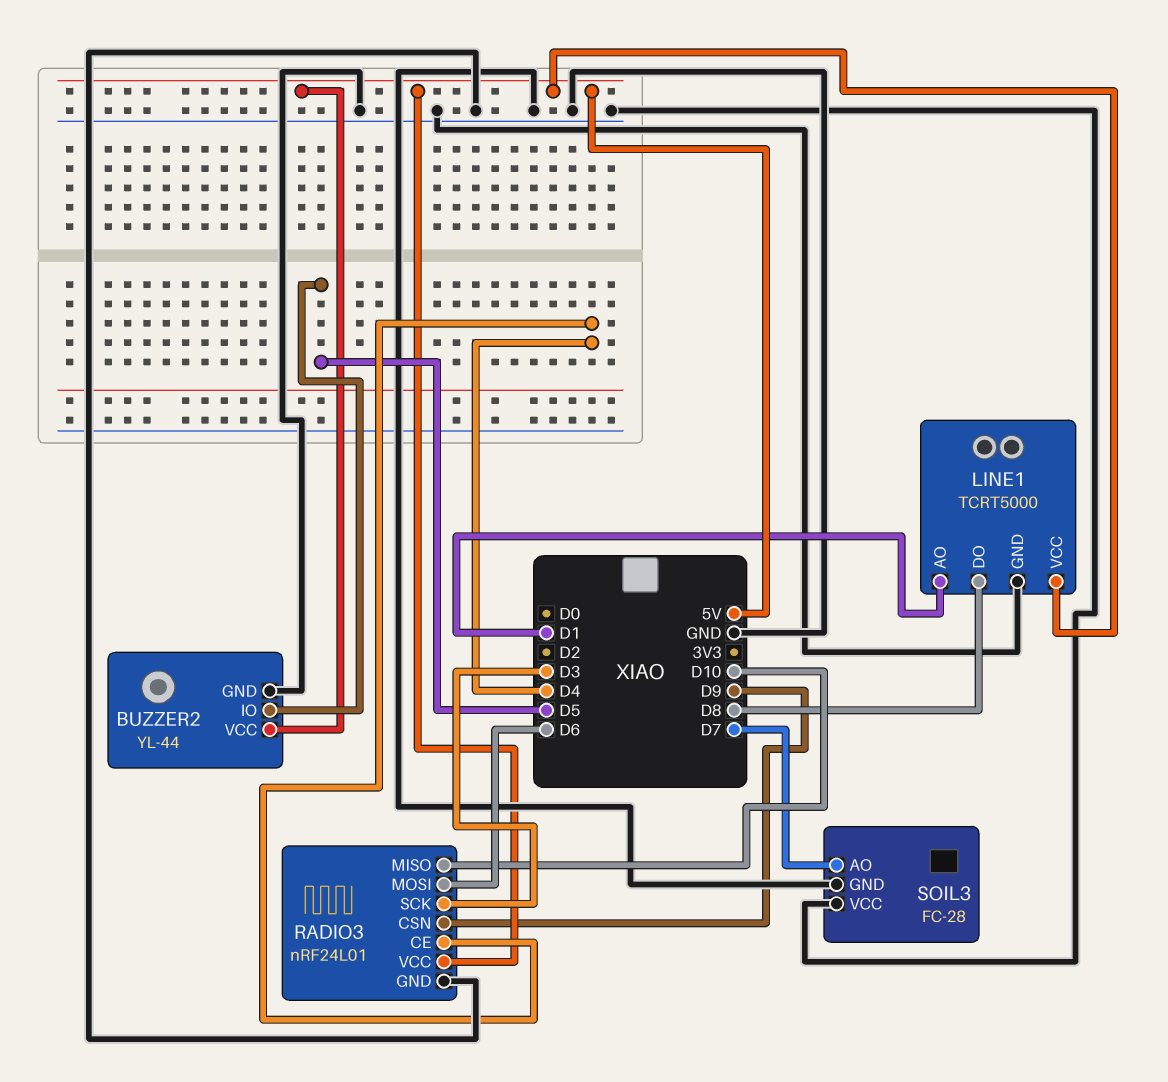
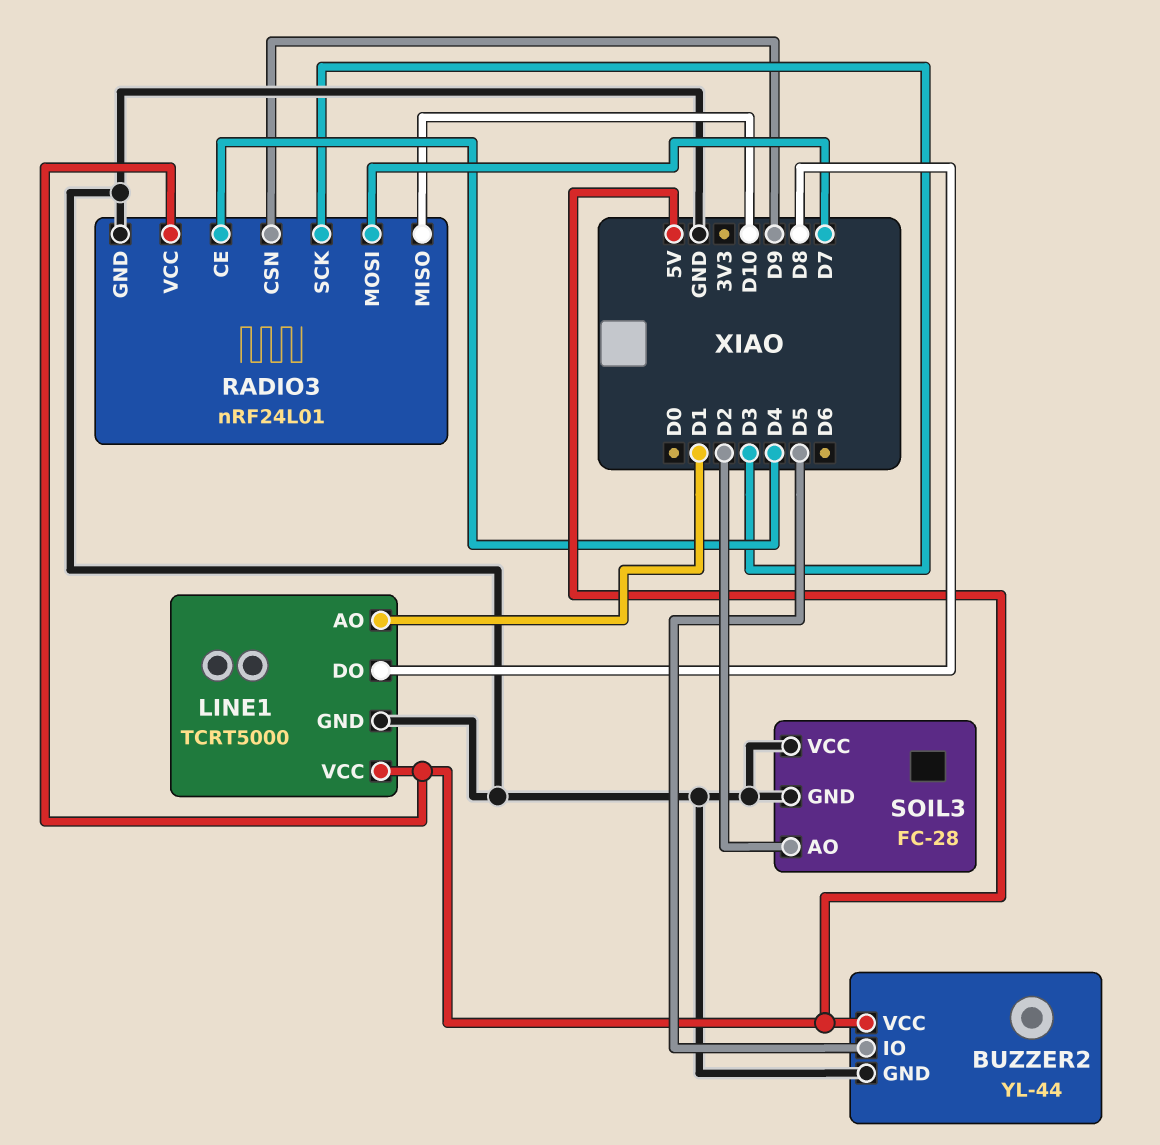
RADIO3 pin MOSI: D6 -> D7
SOIL3 pin AO: D7 -> D2

